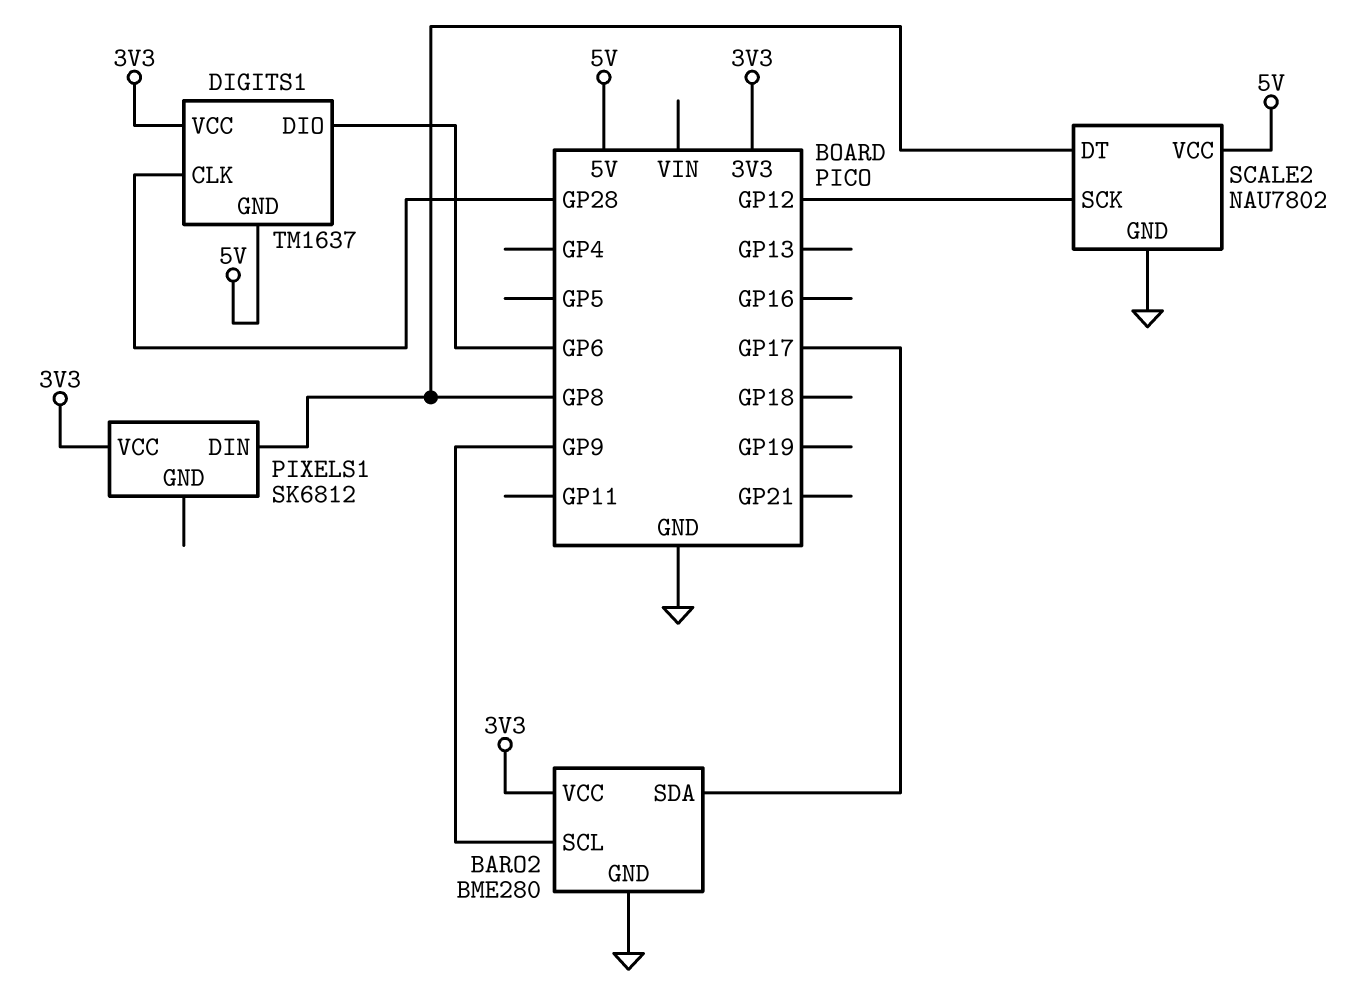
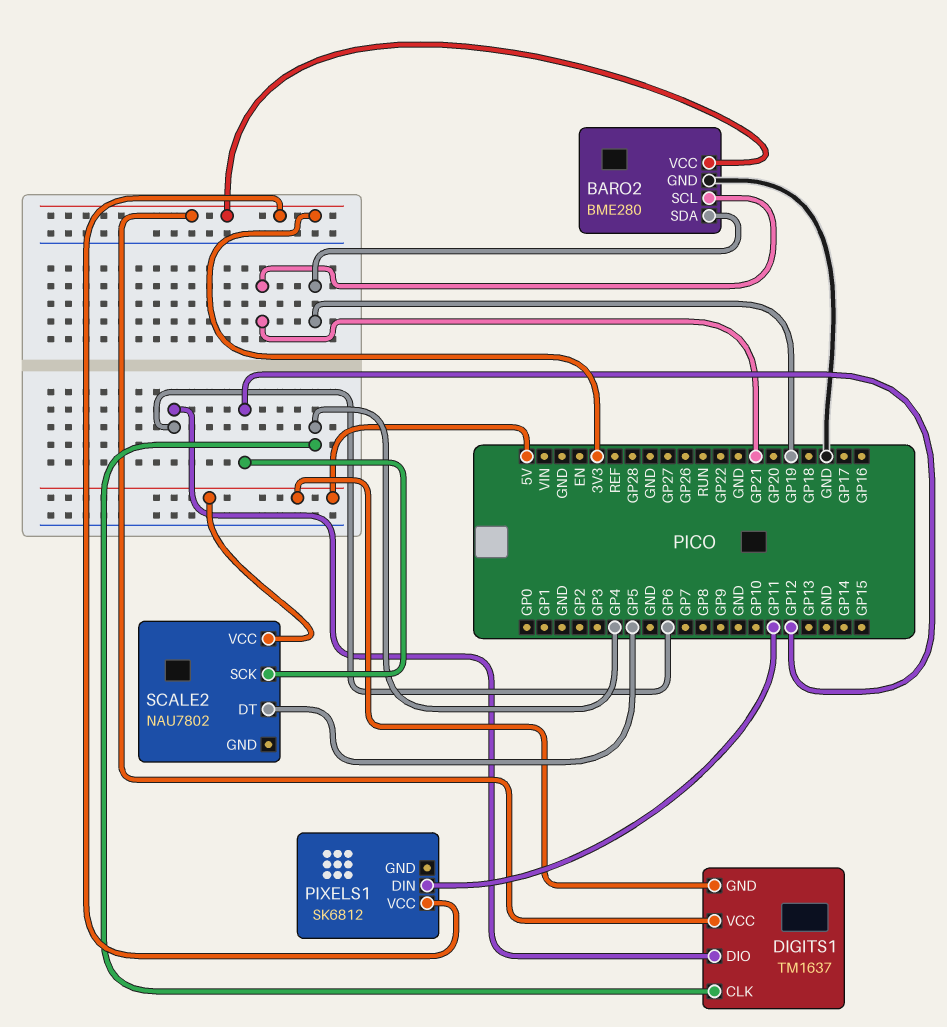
BARO2 pin SCL: GP9 -> GP21
BARO2 pin SDA: GP17 -> GP19
DIGITS1 pin CLK: GP28 -> GP4
PIXELS1 pin DIN: GP8 -> GP11
SCALE2 pin DT: GP8 -> GP5
SCALE2 pin GND: GND -> none

